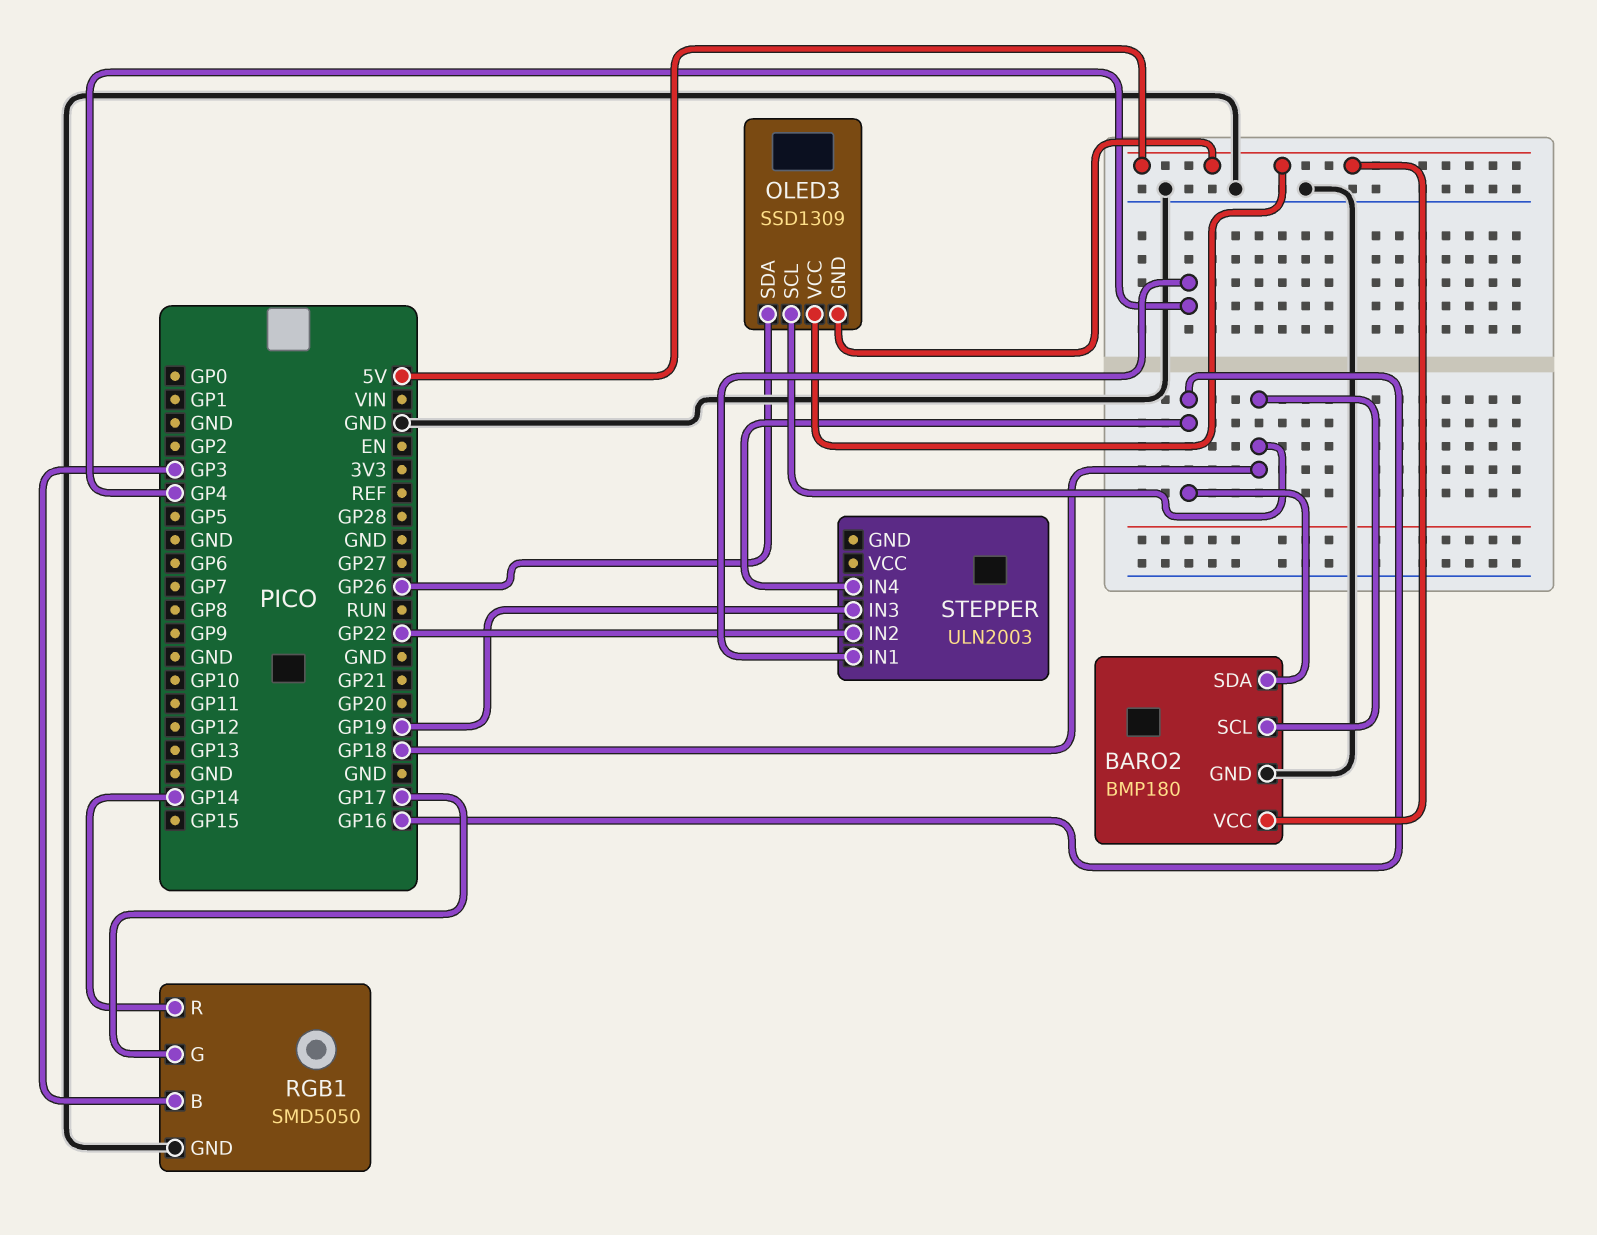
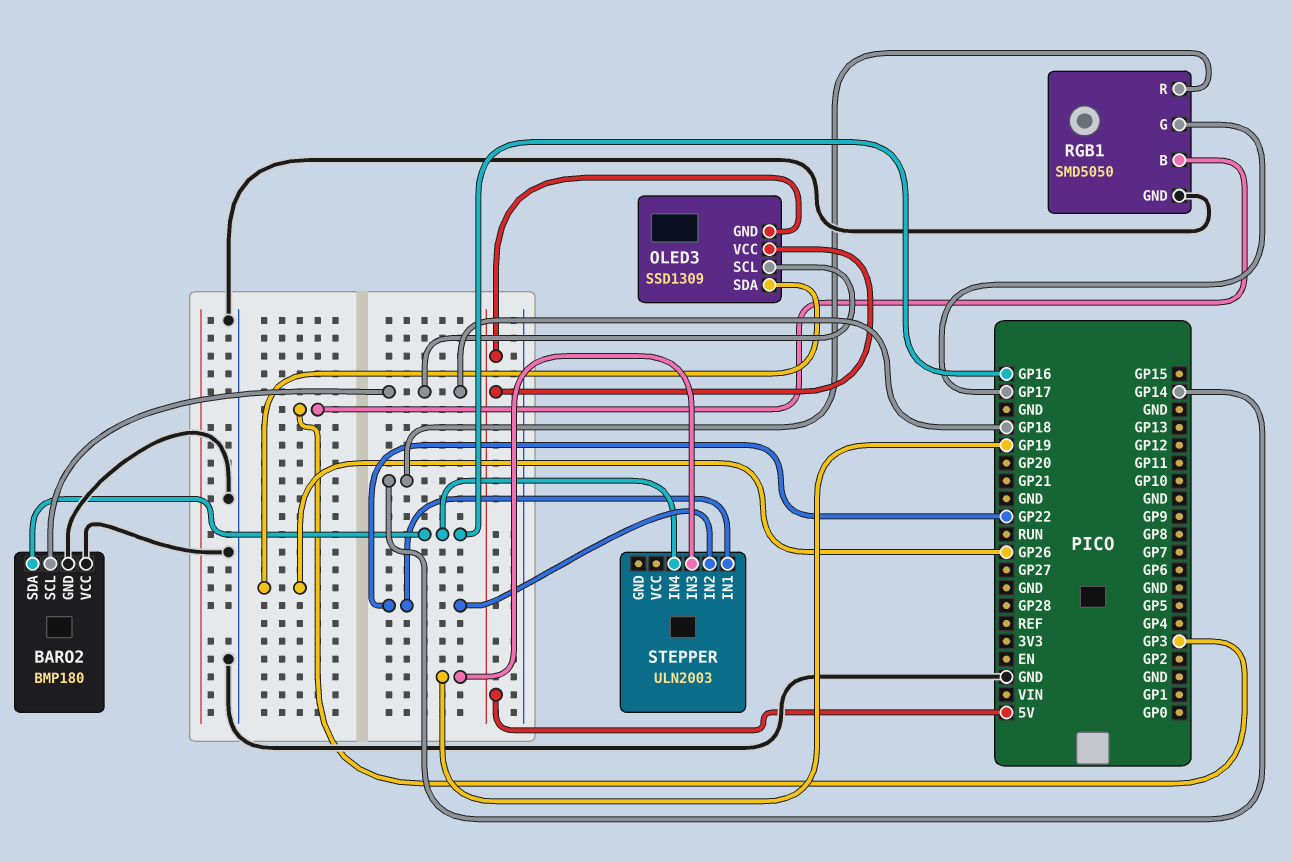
BARO2 pin VCC: 5V -> GND
STEPPER pin IN1: GP4 -> GP22

